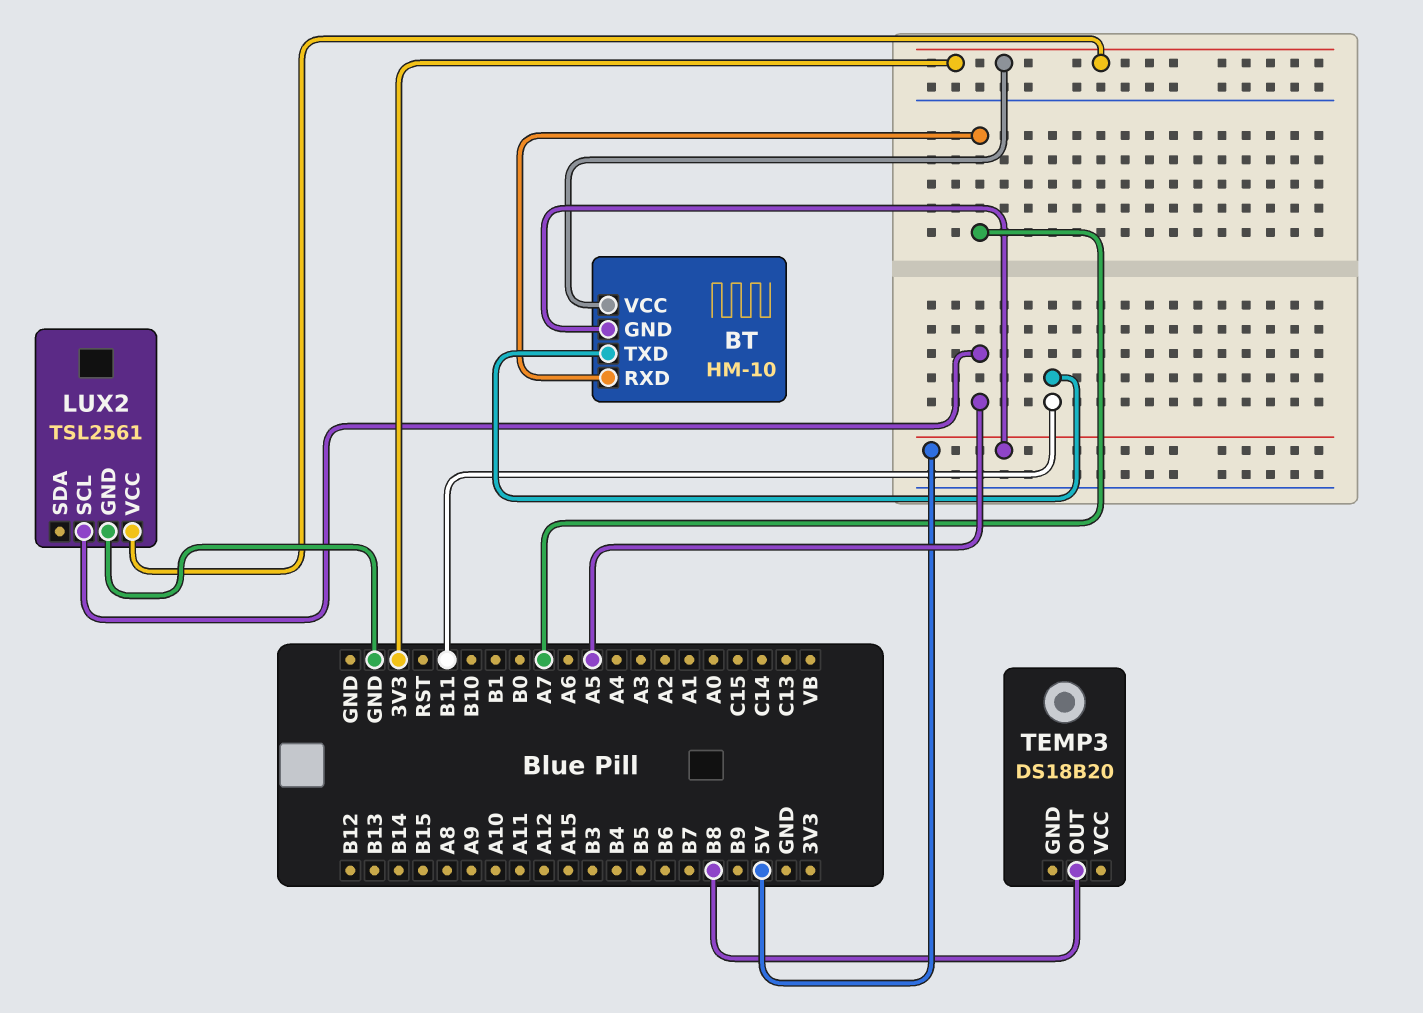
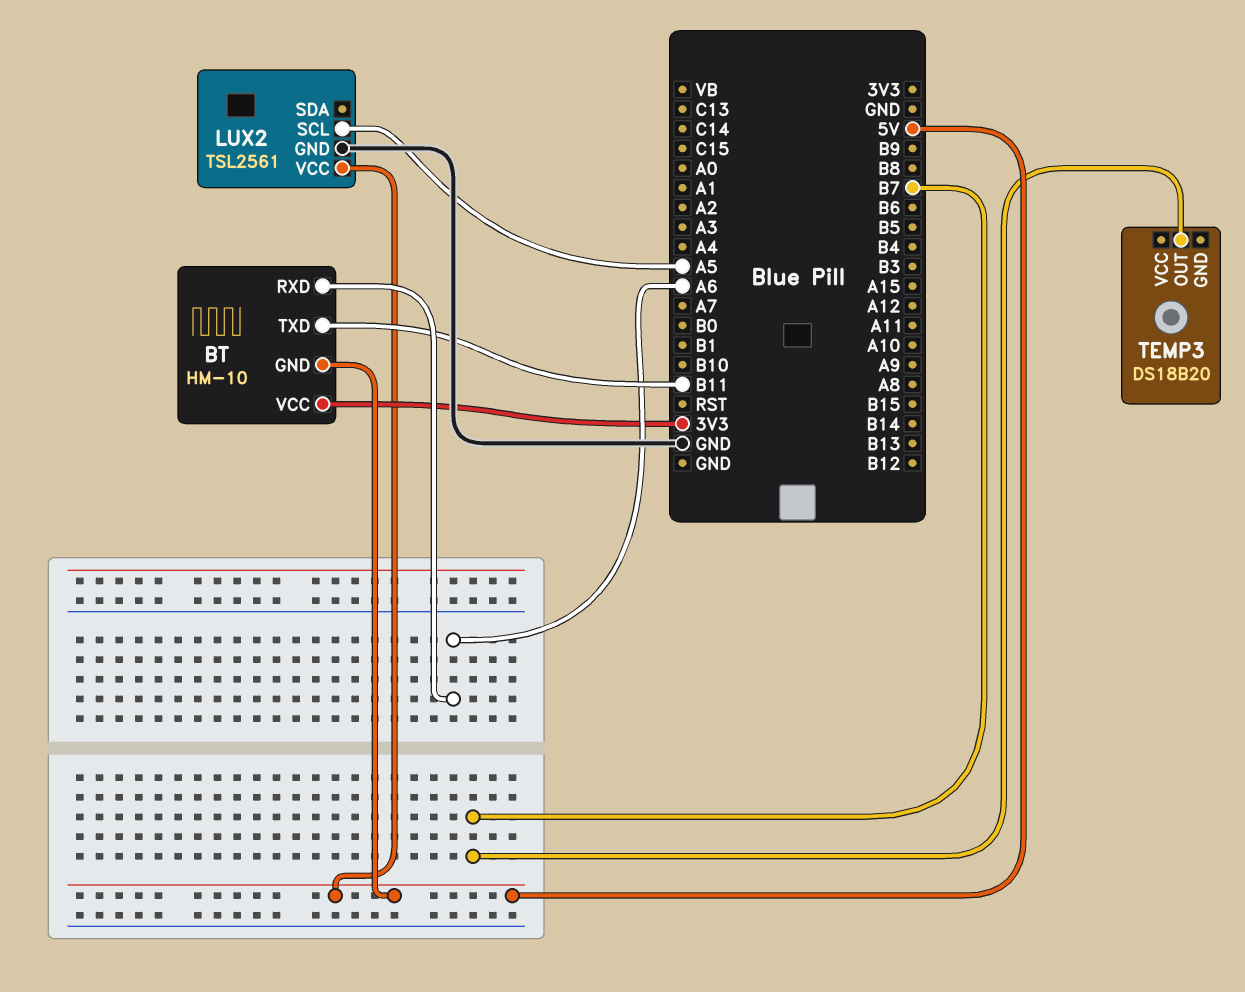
BT pin RXD: A7 -> A6
LUX2 pin VCC: 3V3 -> 5V
TEMP3 pin OUT: B8 -> B7

